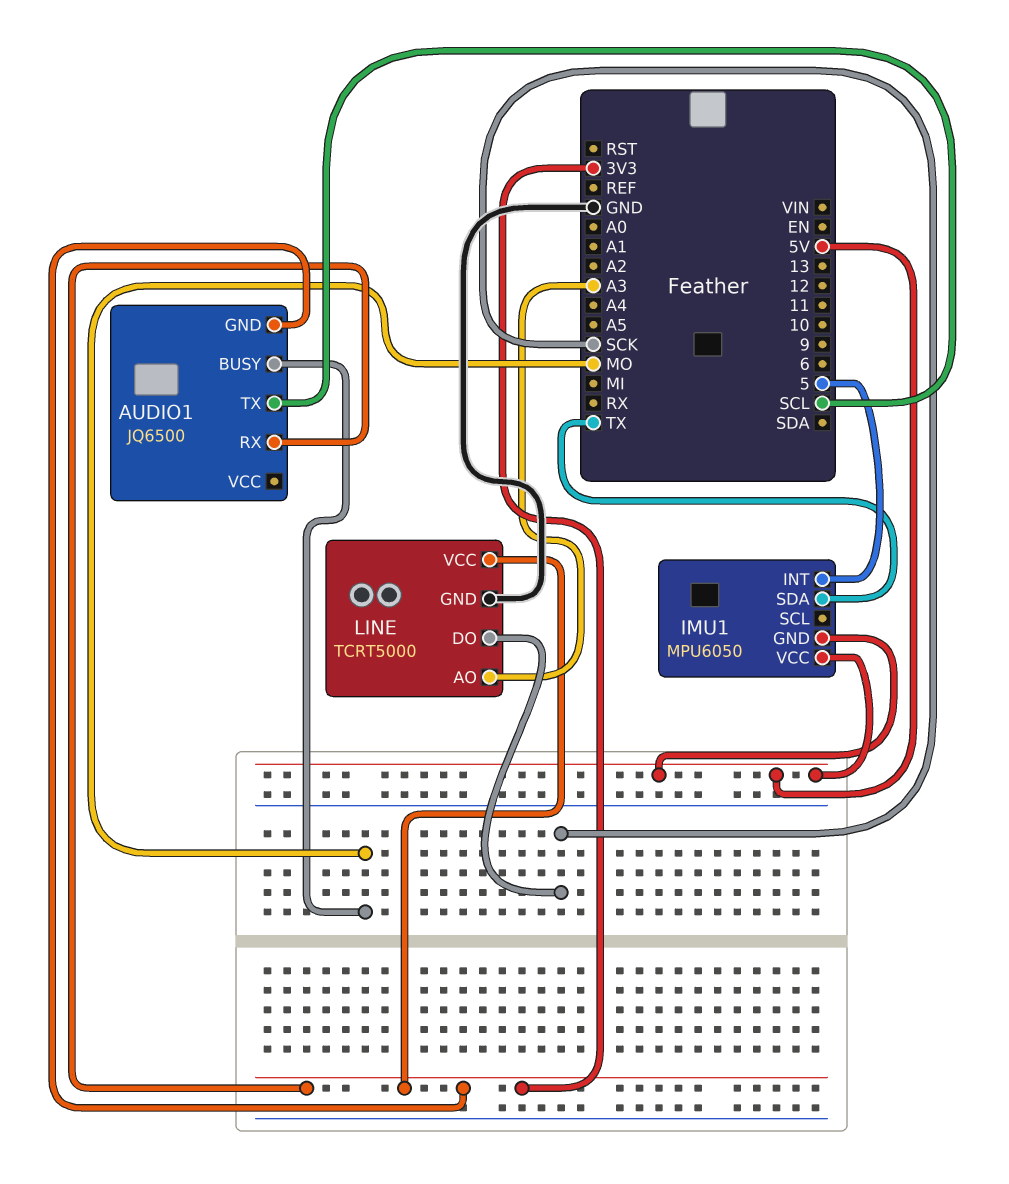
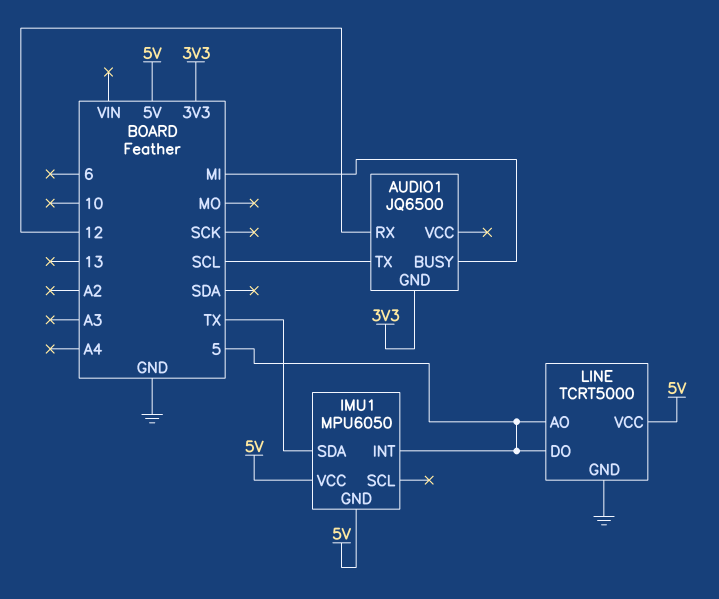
AUDIO1 pin BUSY: MO -> MI
AUDIO1 pin RX: 3V3 -> 12
LINE pin AO: A3 -> 5
LINE pin DO: SCK -> 5
LINE pin VCC: 3V3 -> 5V

